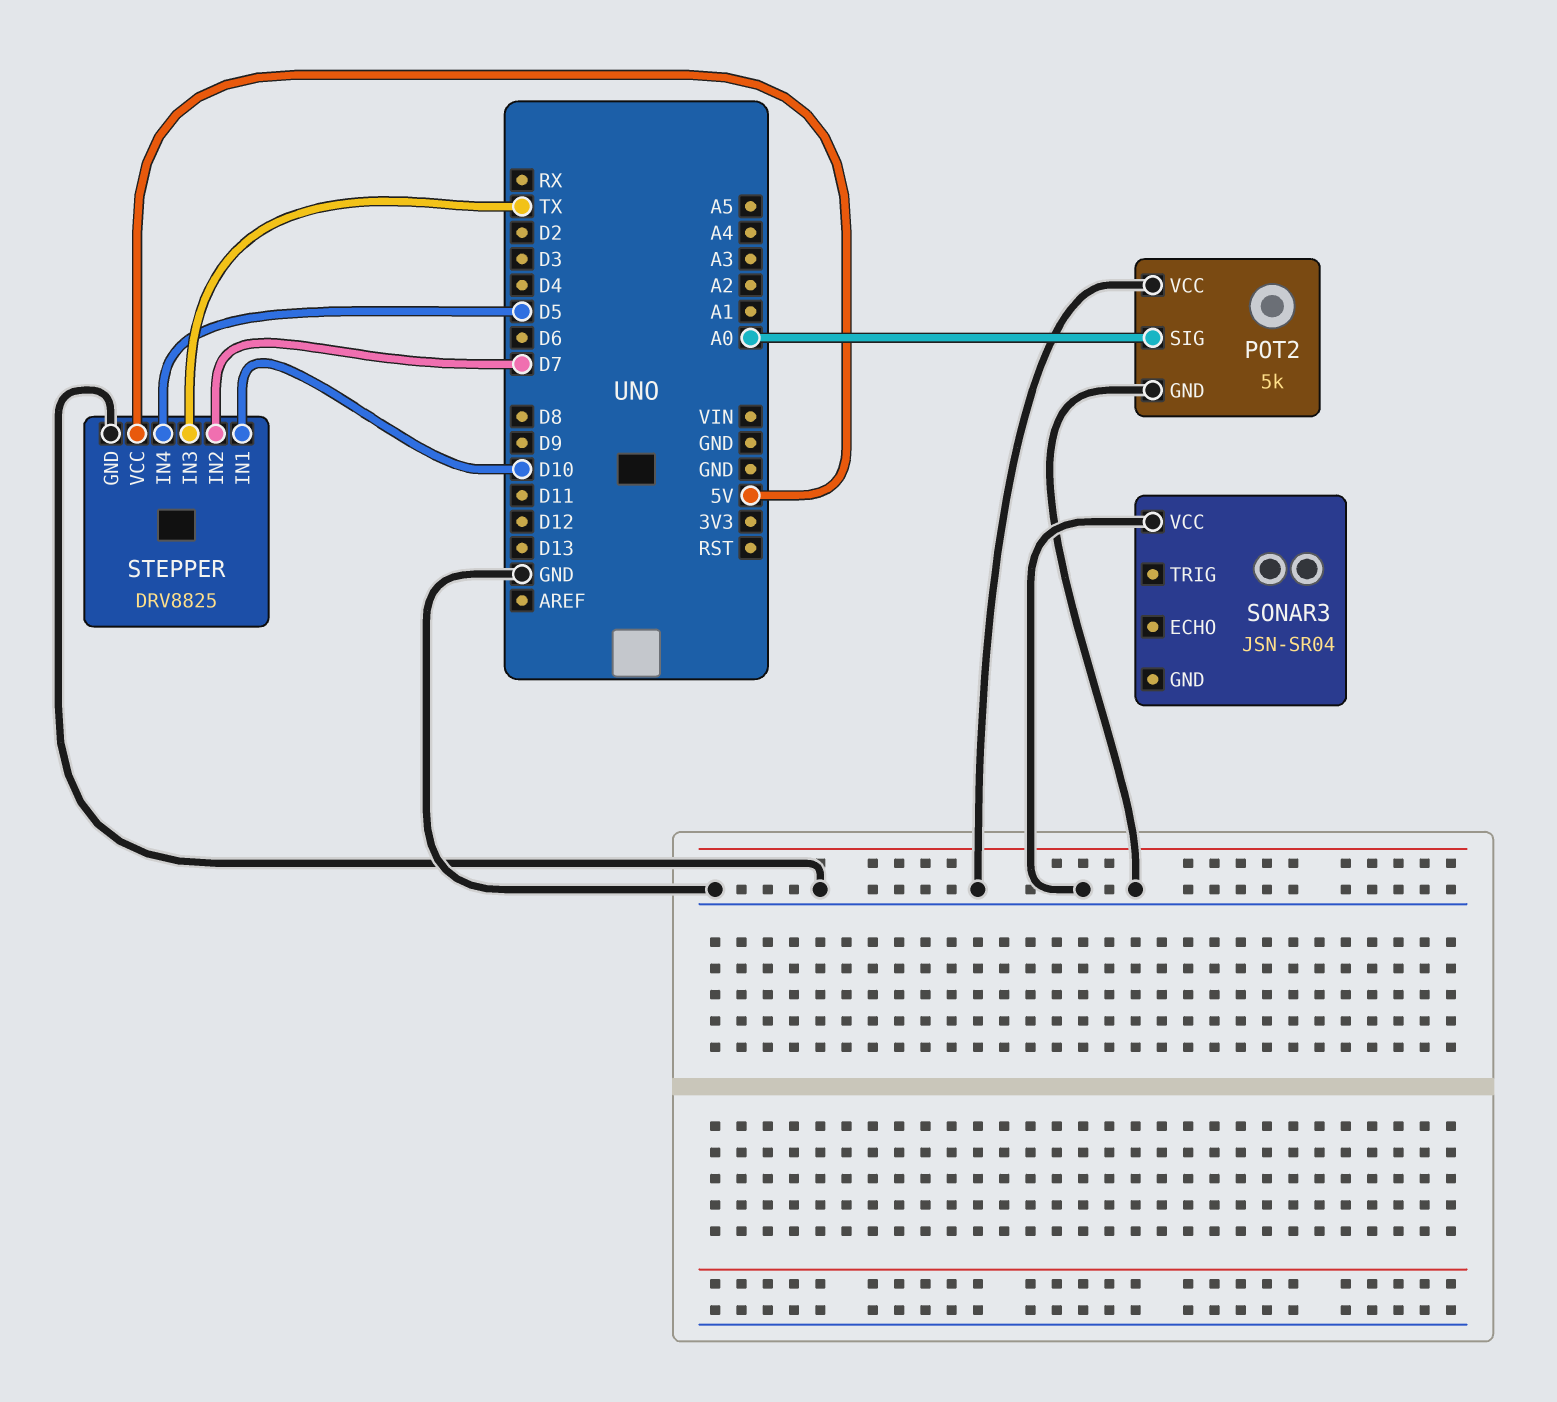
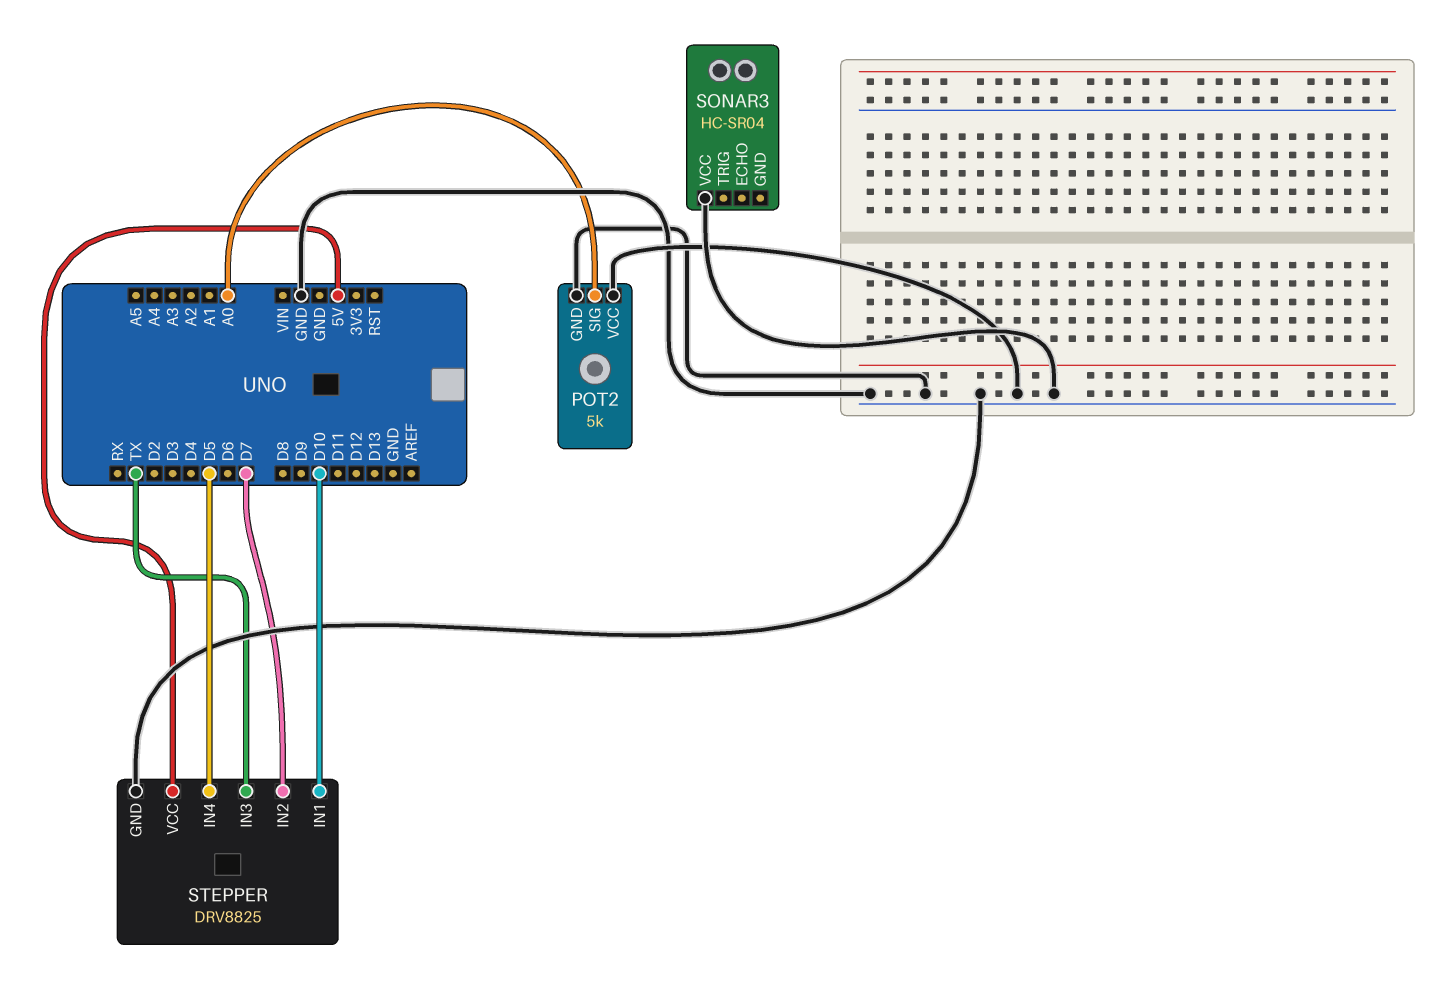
SONAR3: JSN-SR04 -> HC-SR04

